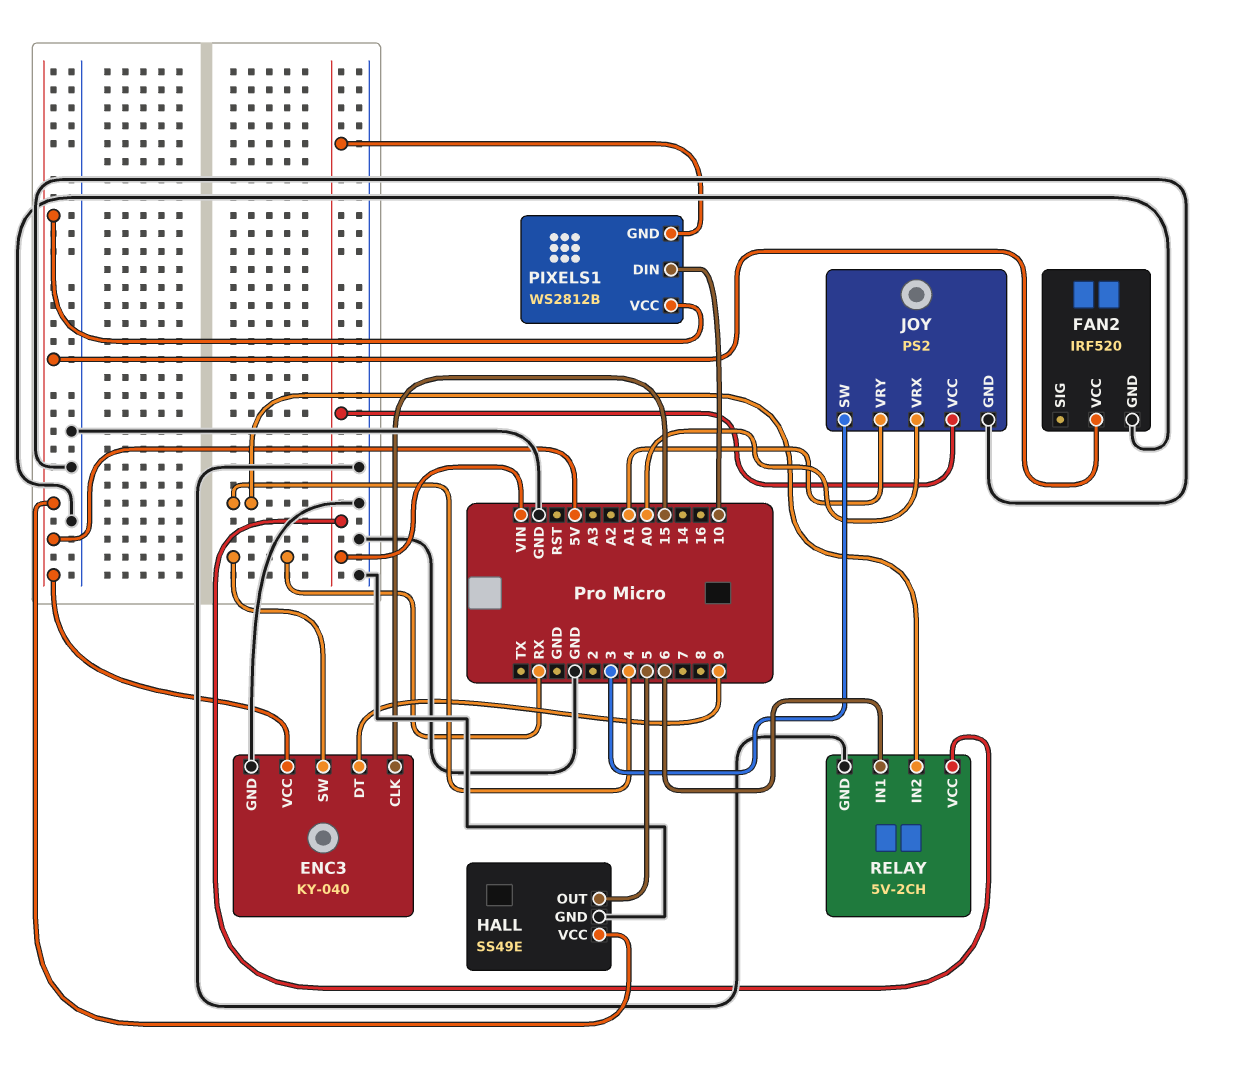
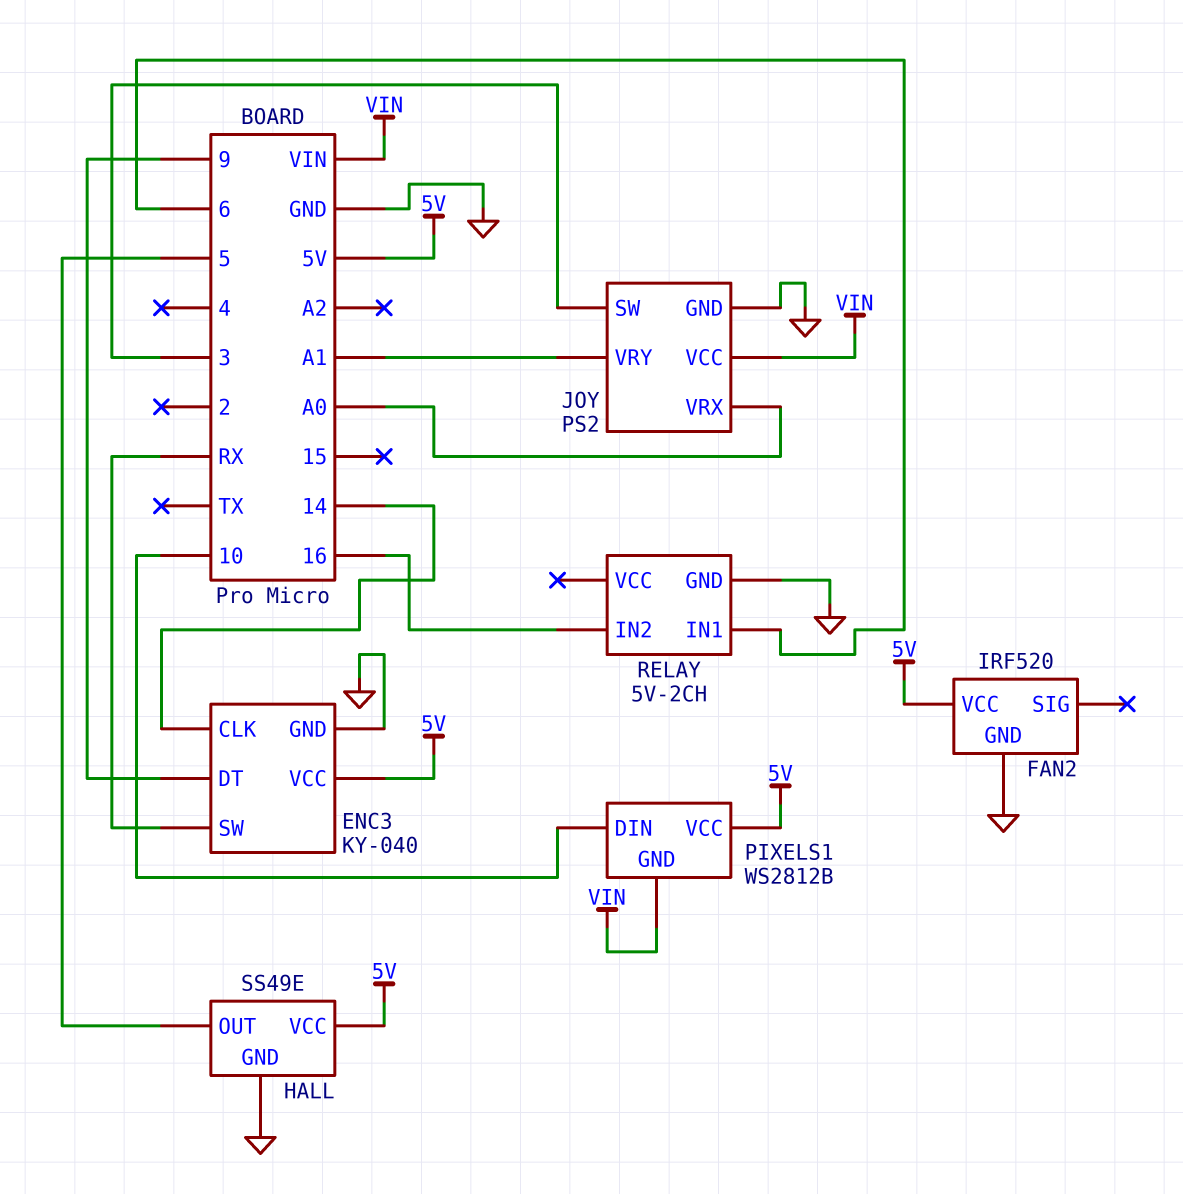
ENC3 pin CLK: 15 -> 14
RELAY pin IN2: 4 -> 16
RELAY pin VCC: VIN -> none

